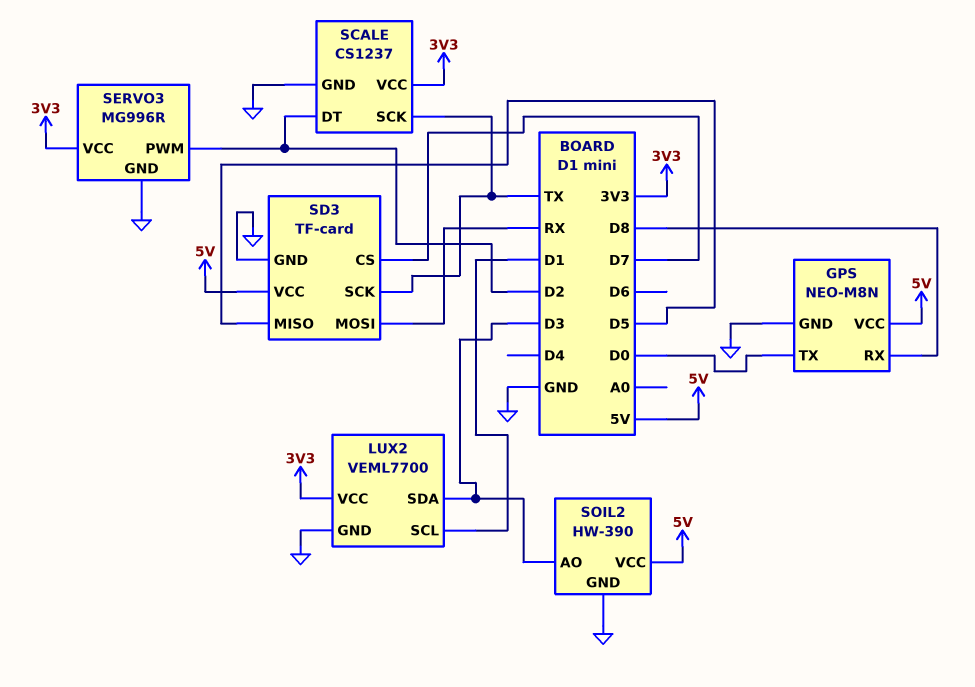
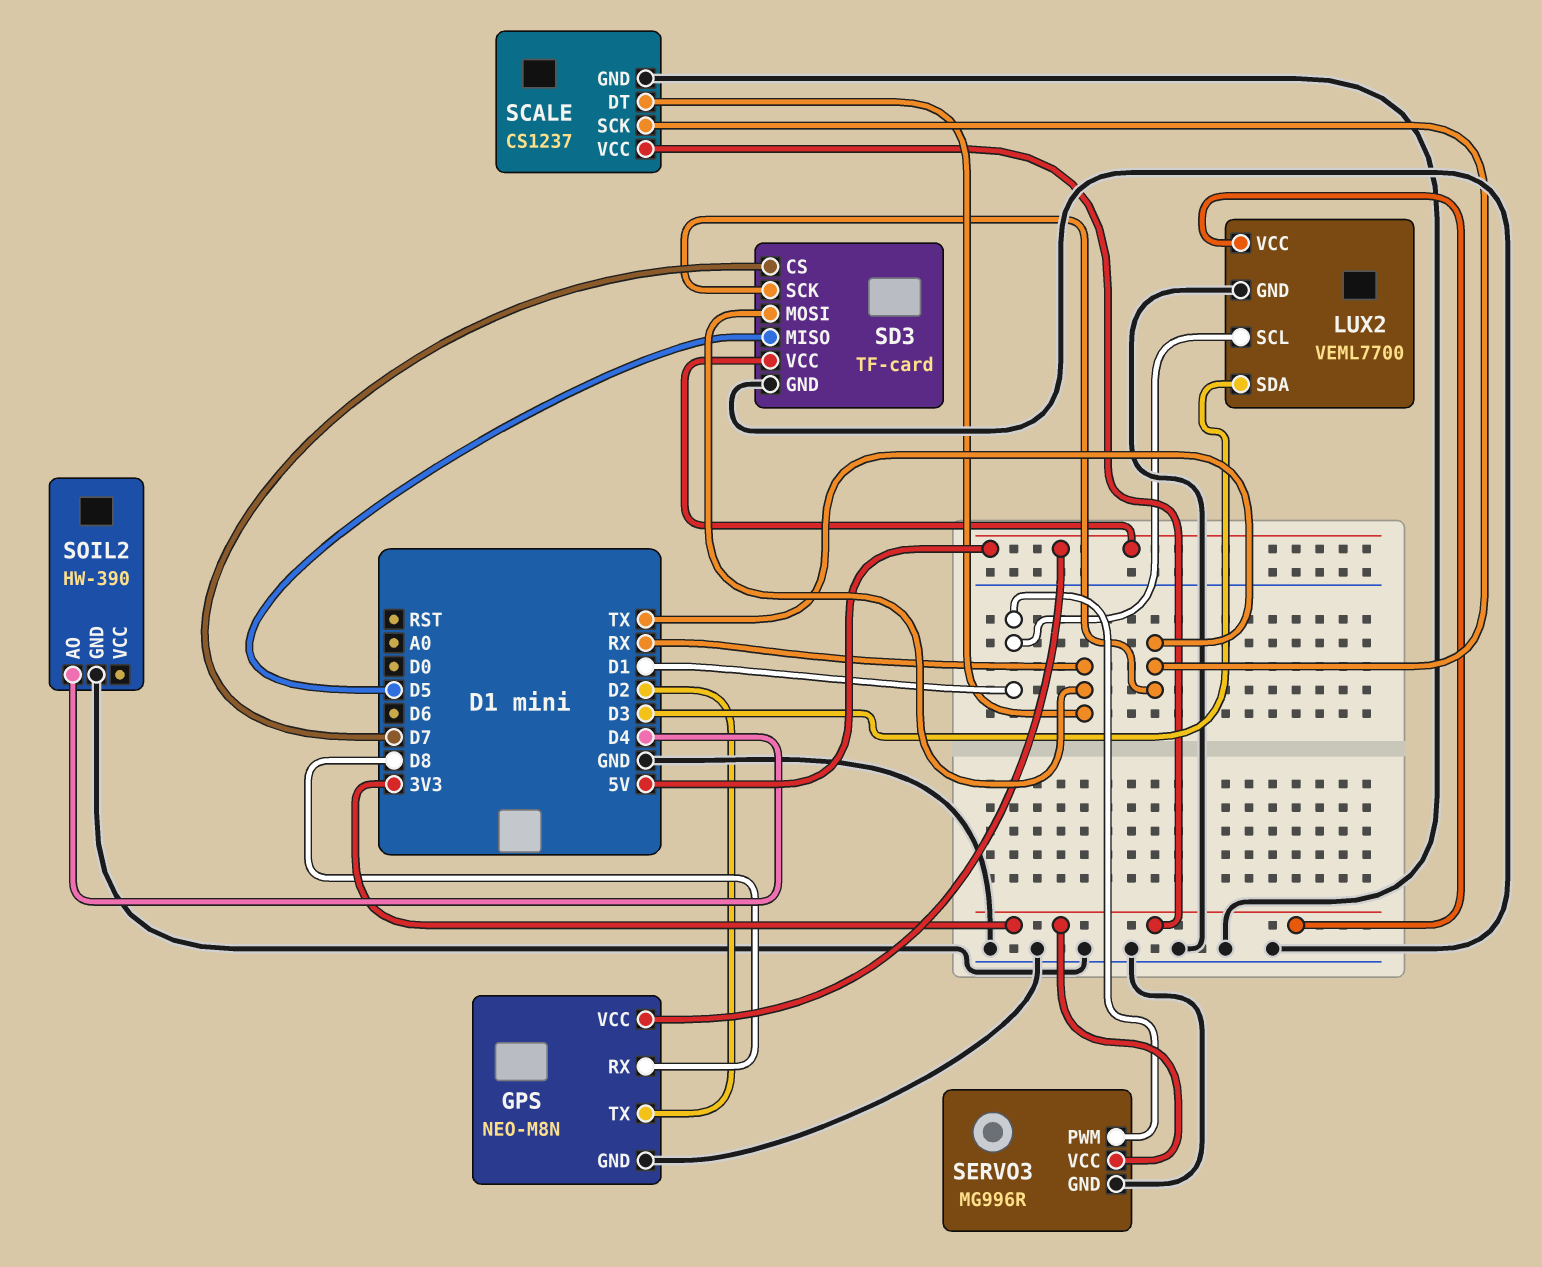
GPS pin TX: D0 -> D2
SCALE pin DT: D2 -> RX
SERVO3 pin PWM: D2 -> D1
SOIL2 pin AO: D3 -> D4
SOIL2 pin VCC: 5V -> none

